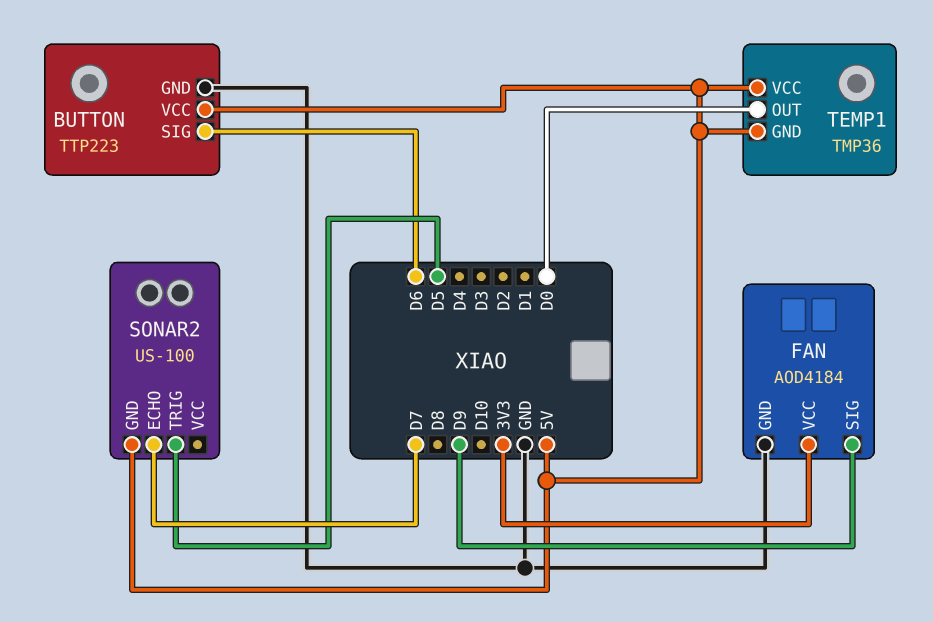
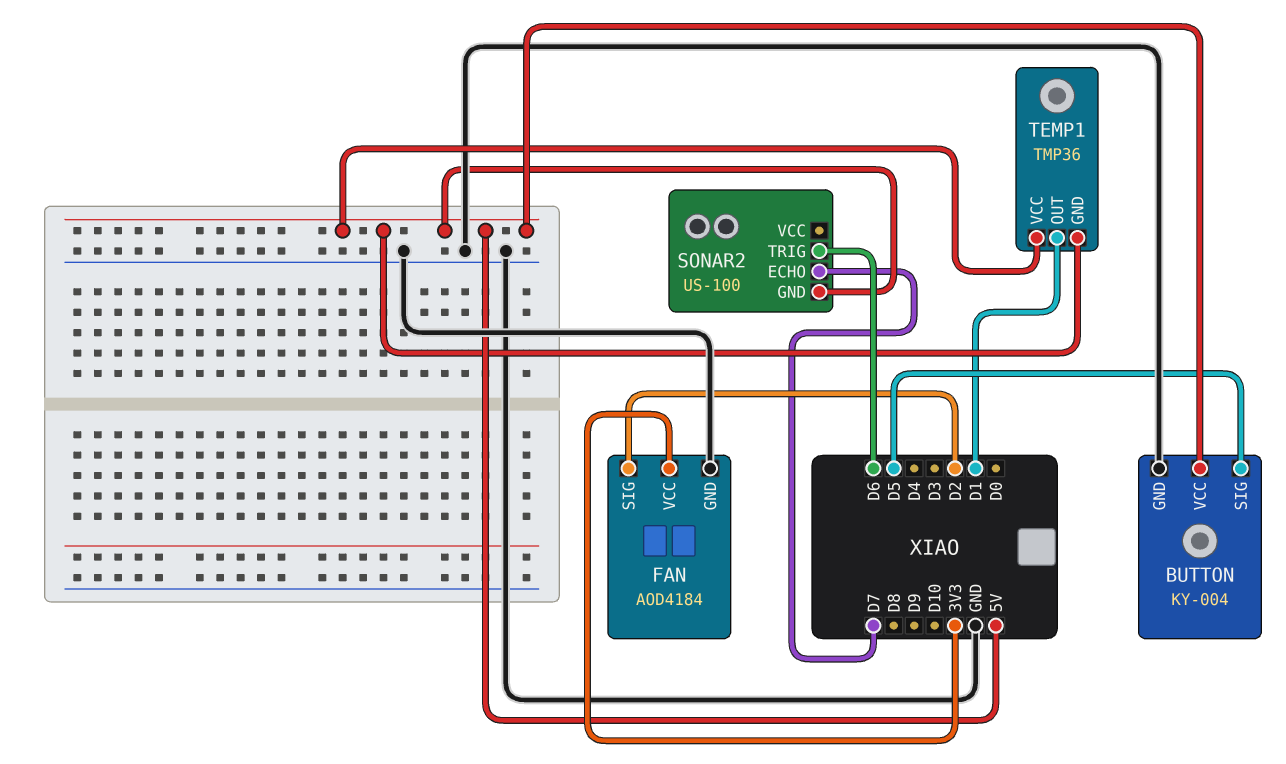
BUTTON: TTP223 -> KY-004
BUTTON pin SIG: D6 -> D5
FAN pin SIG: D9 -> D2
SONAR2 pin TRIG: D5 -> D6
TEMP1 pin OUT: D0 -> D1

